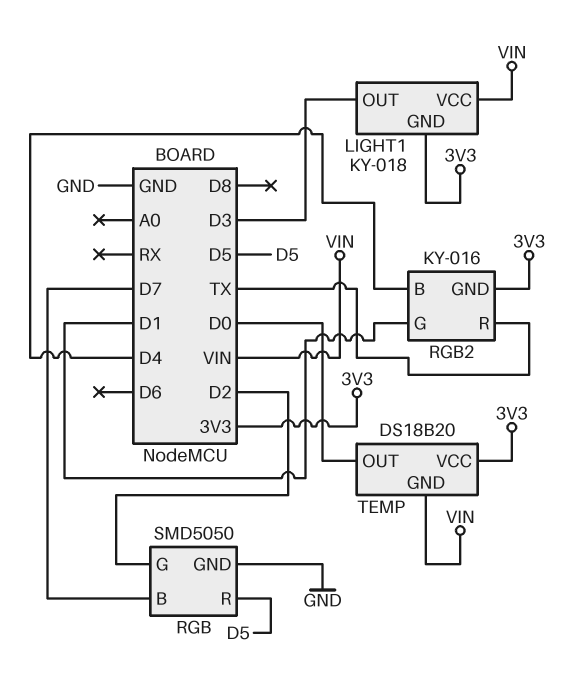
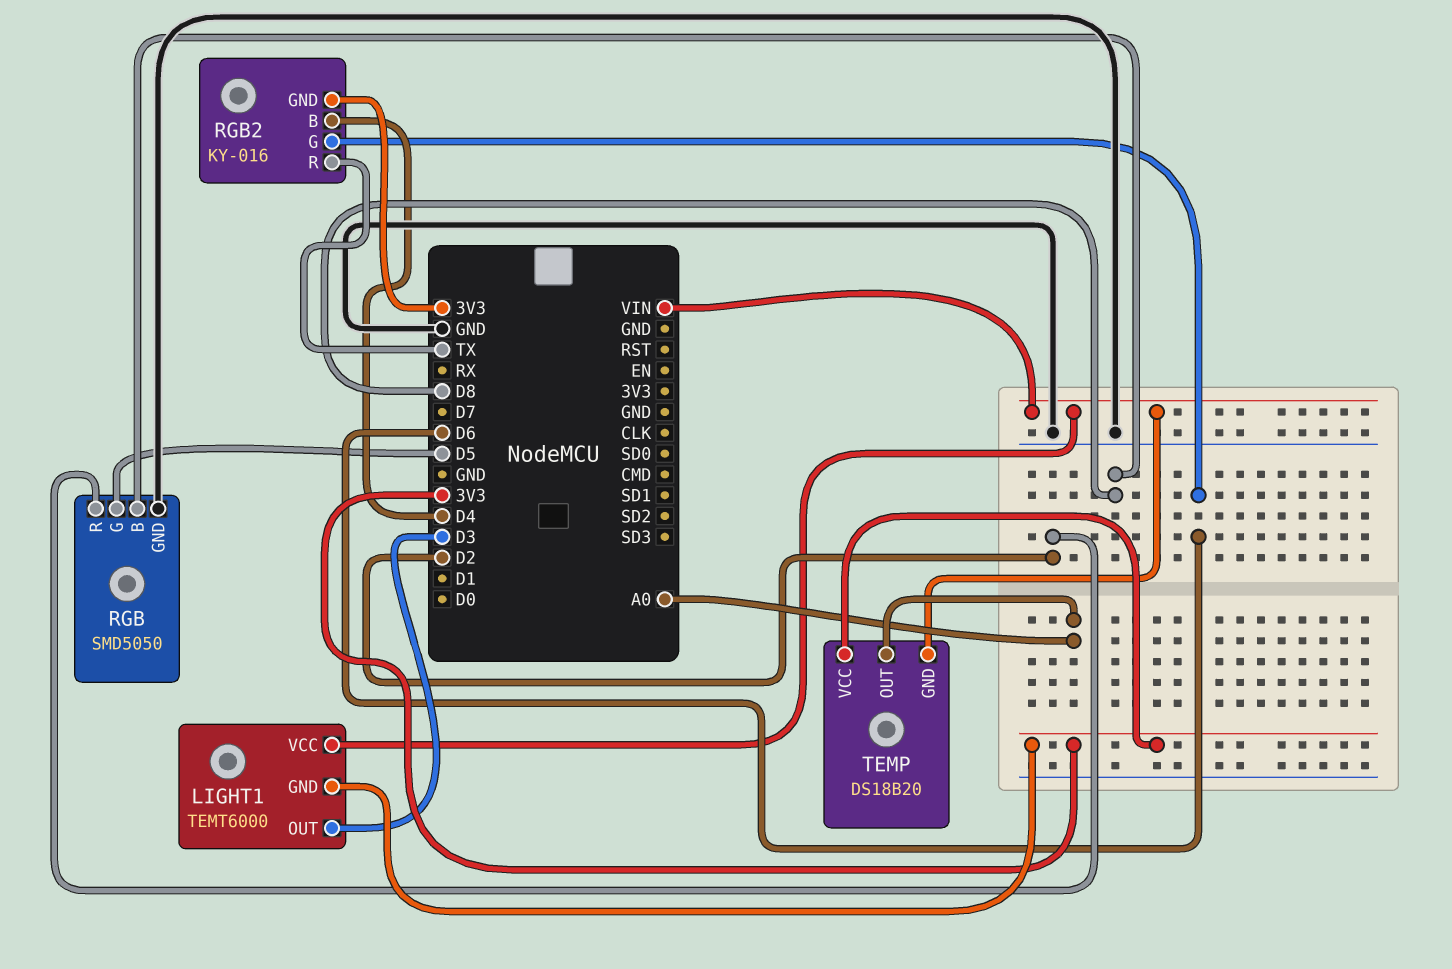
LIGHT1: KY-018 -> TEMT6000
RGB pin B: D7 -> D8
RGB pin G: D2 -> D5
RGB pin R: D5 -> D2
RGB2 pin G: D1 -> D6
TEMP pin OUT: D0 -> A0

